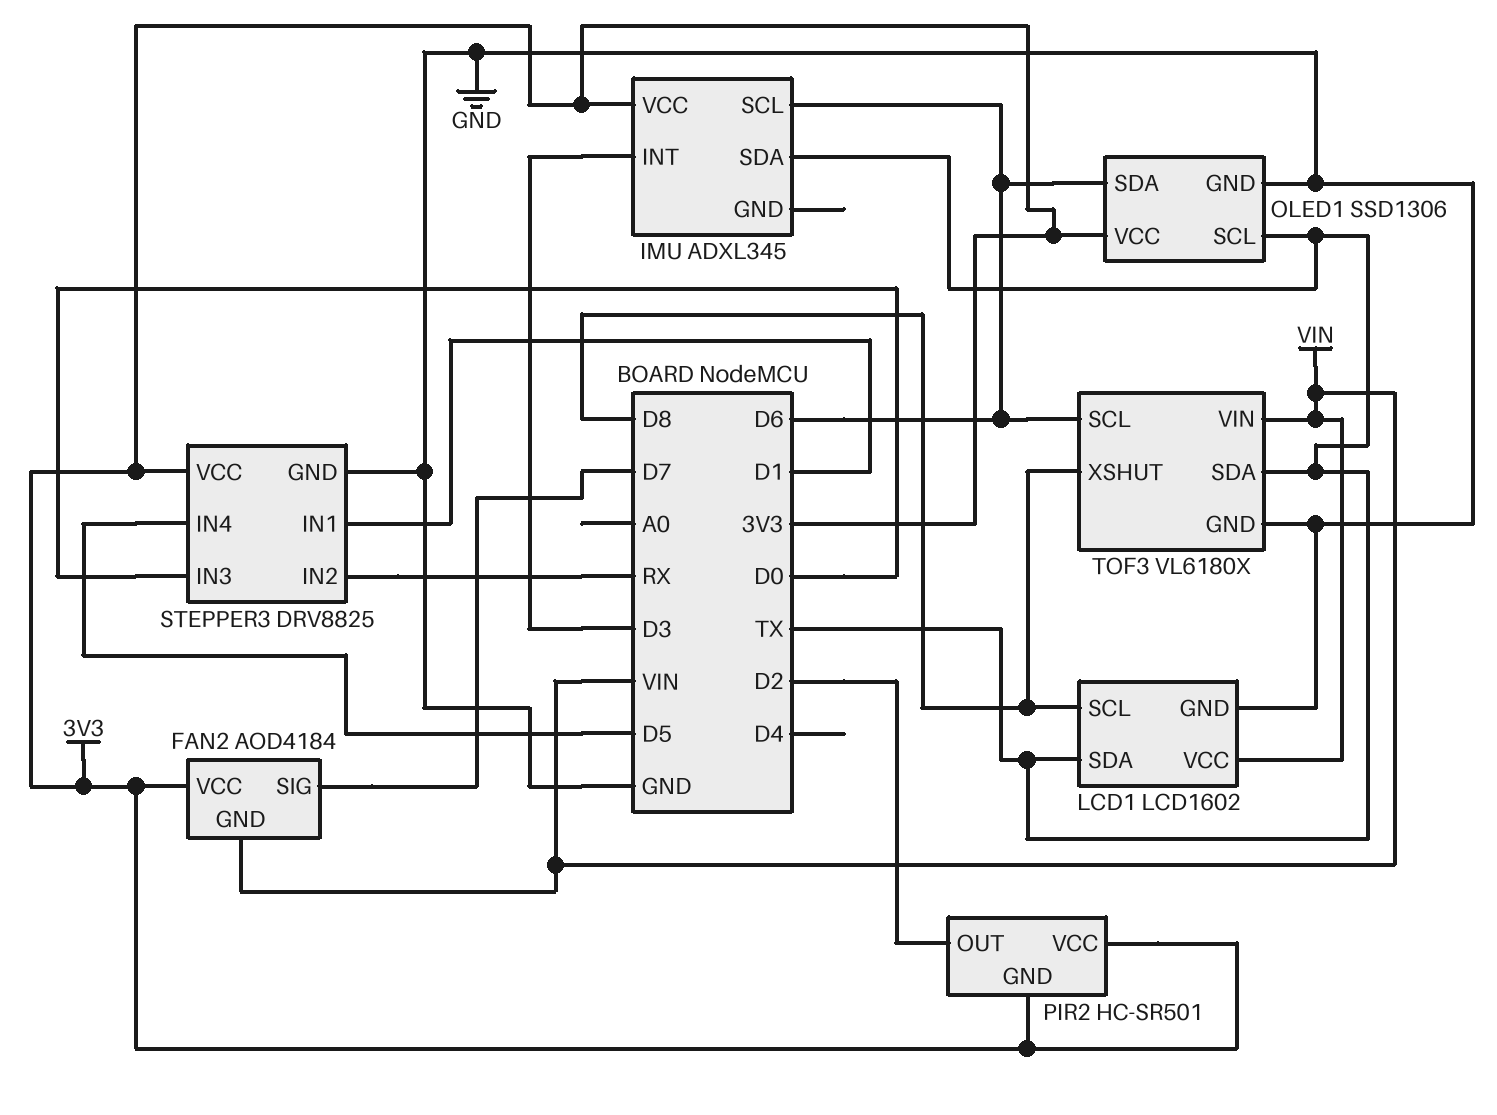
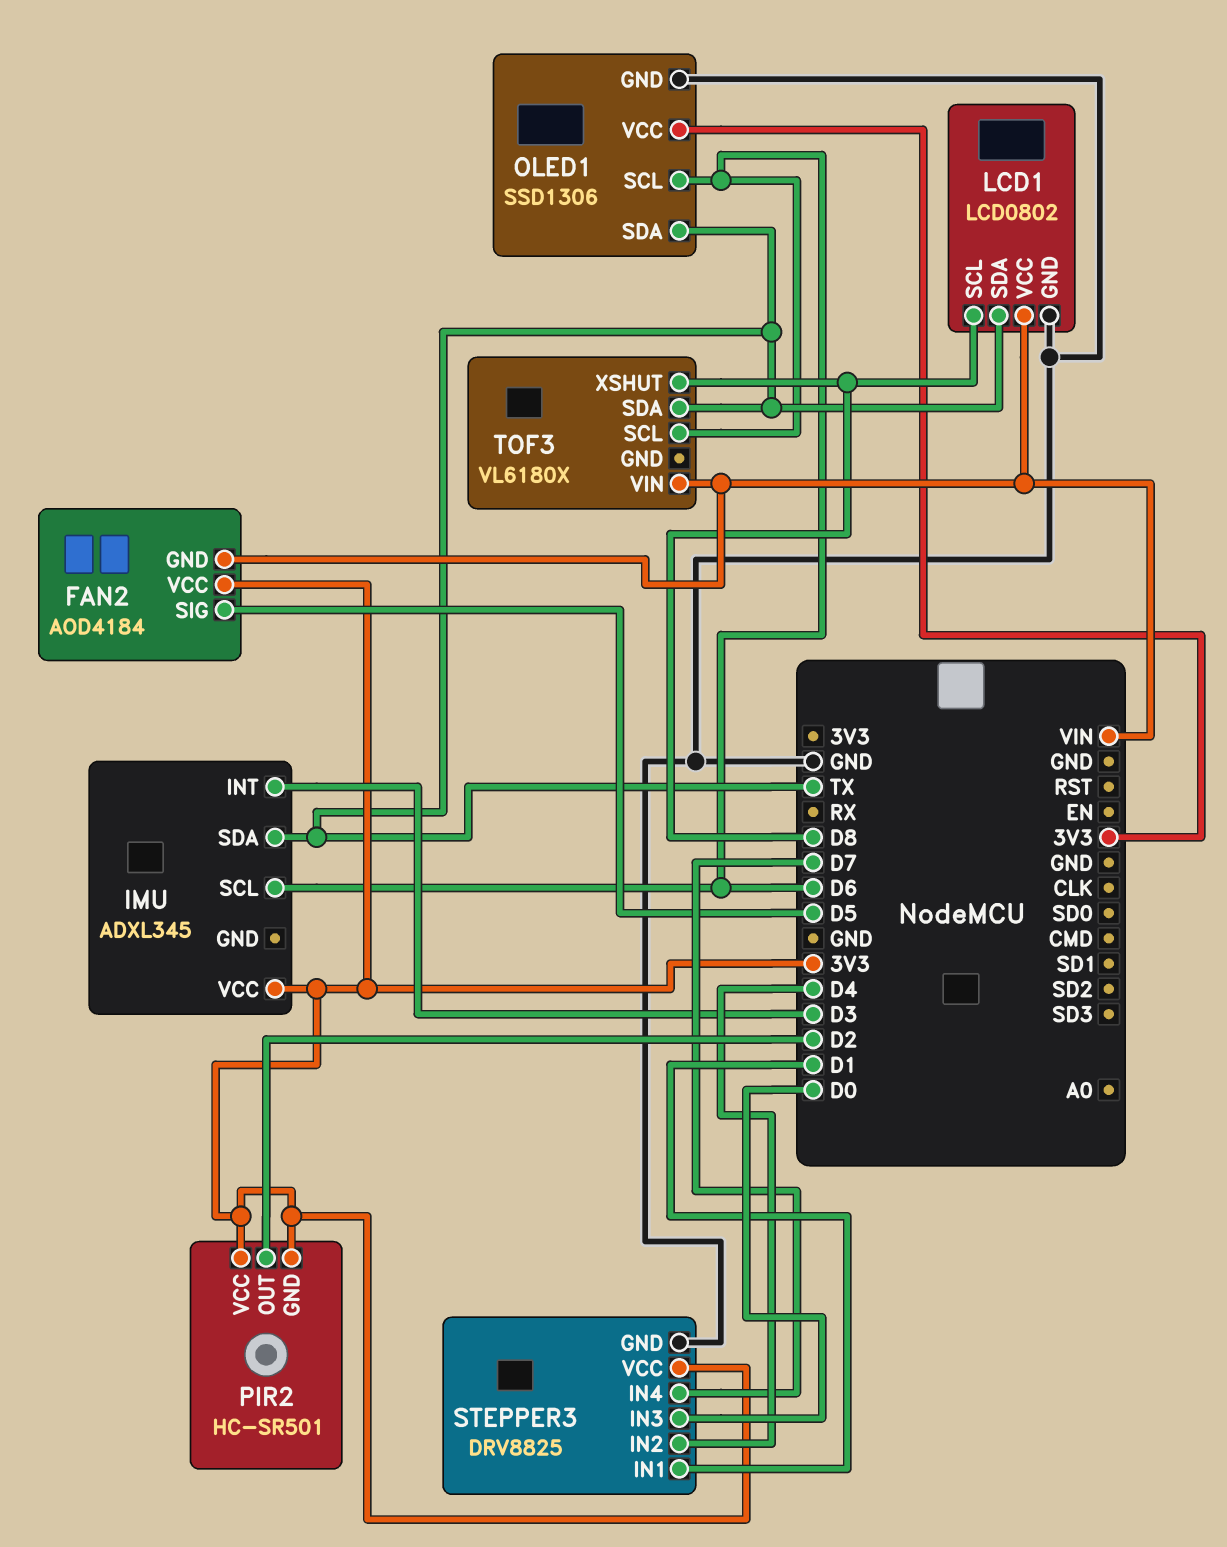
FAN2 pin SIG: D7 -> D5
LCD1: LCD1602 -> LCD0802
OLED1 pin SCL: TX -> D6
OLED1 pin SDA: D6 -> TX
STEPPER3 pin IN2: RX -> D4
STEPPER3 pin IN4: D5 -> D7
TOF3 pin GND: GND -> none

